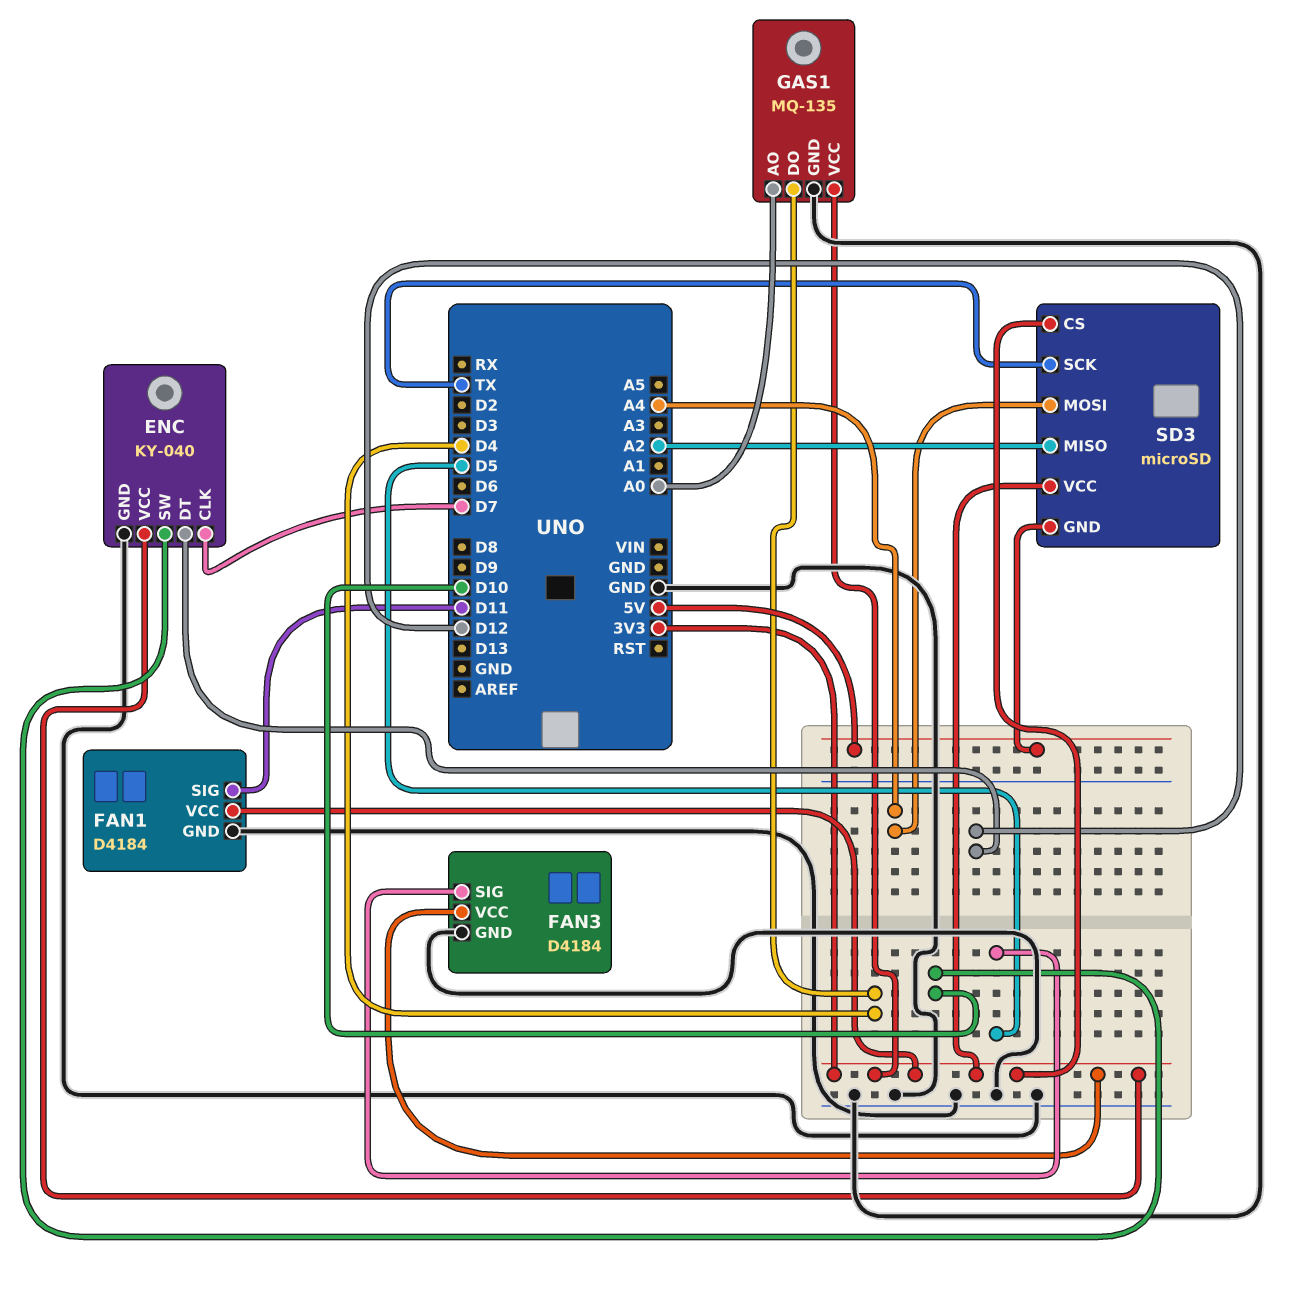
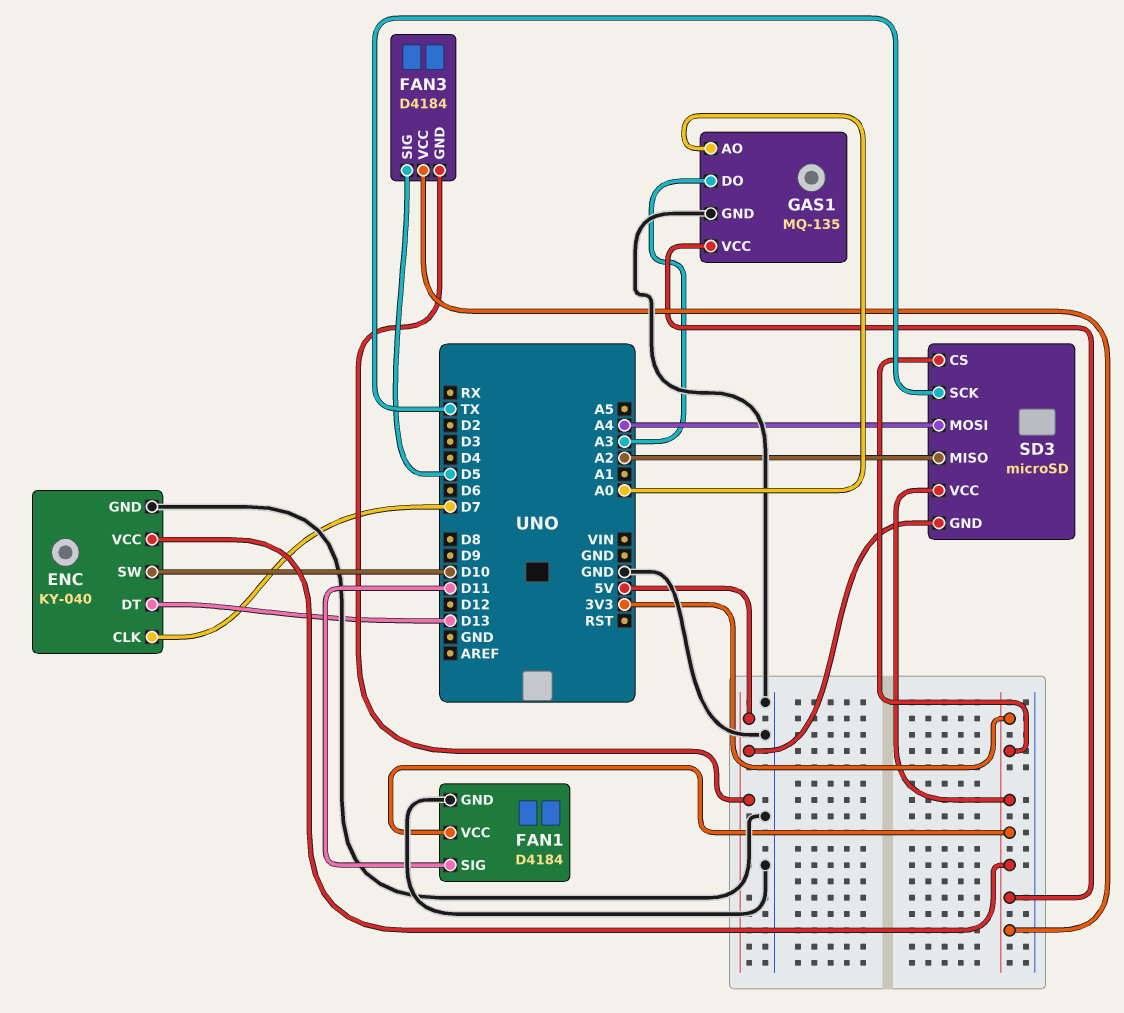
ENC pin DT: D12 -> D13
FAN3 pin GND: GND -> 5V
GAS1 pin DO: D4 -> A3

